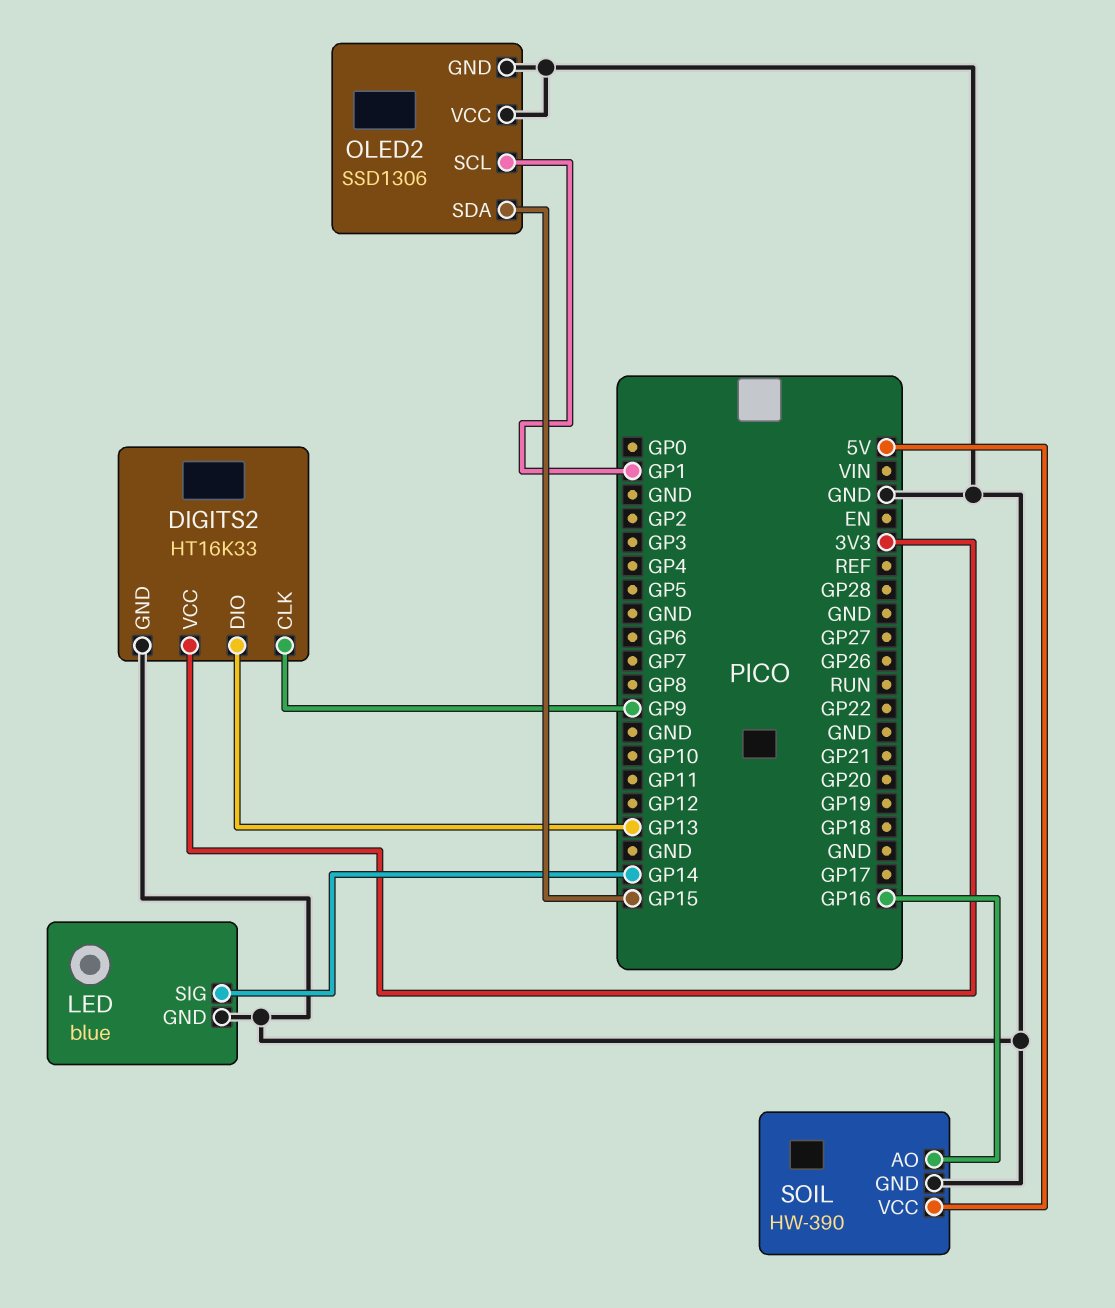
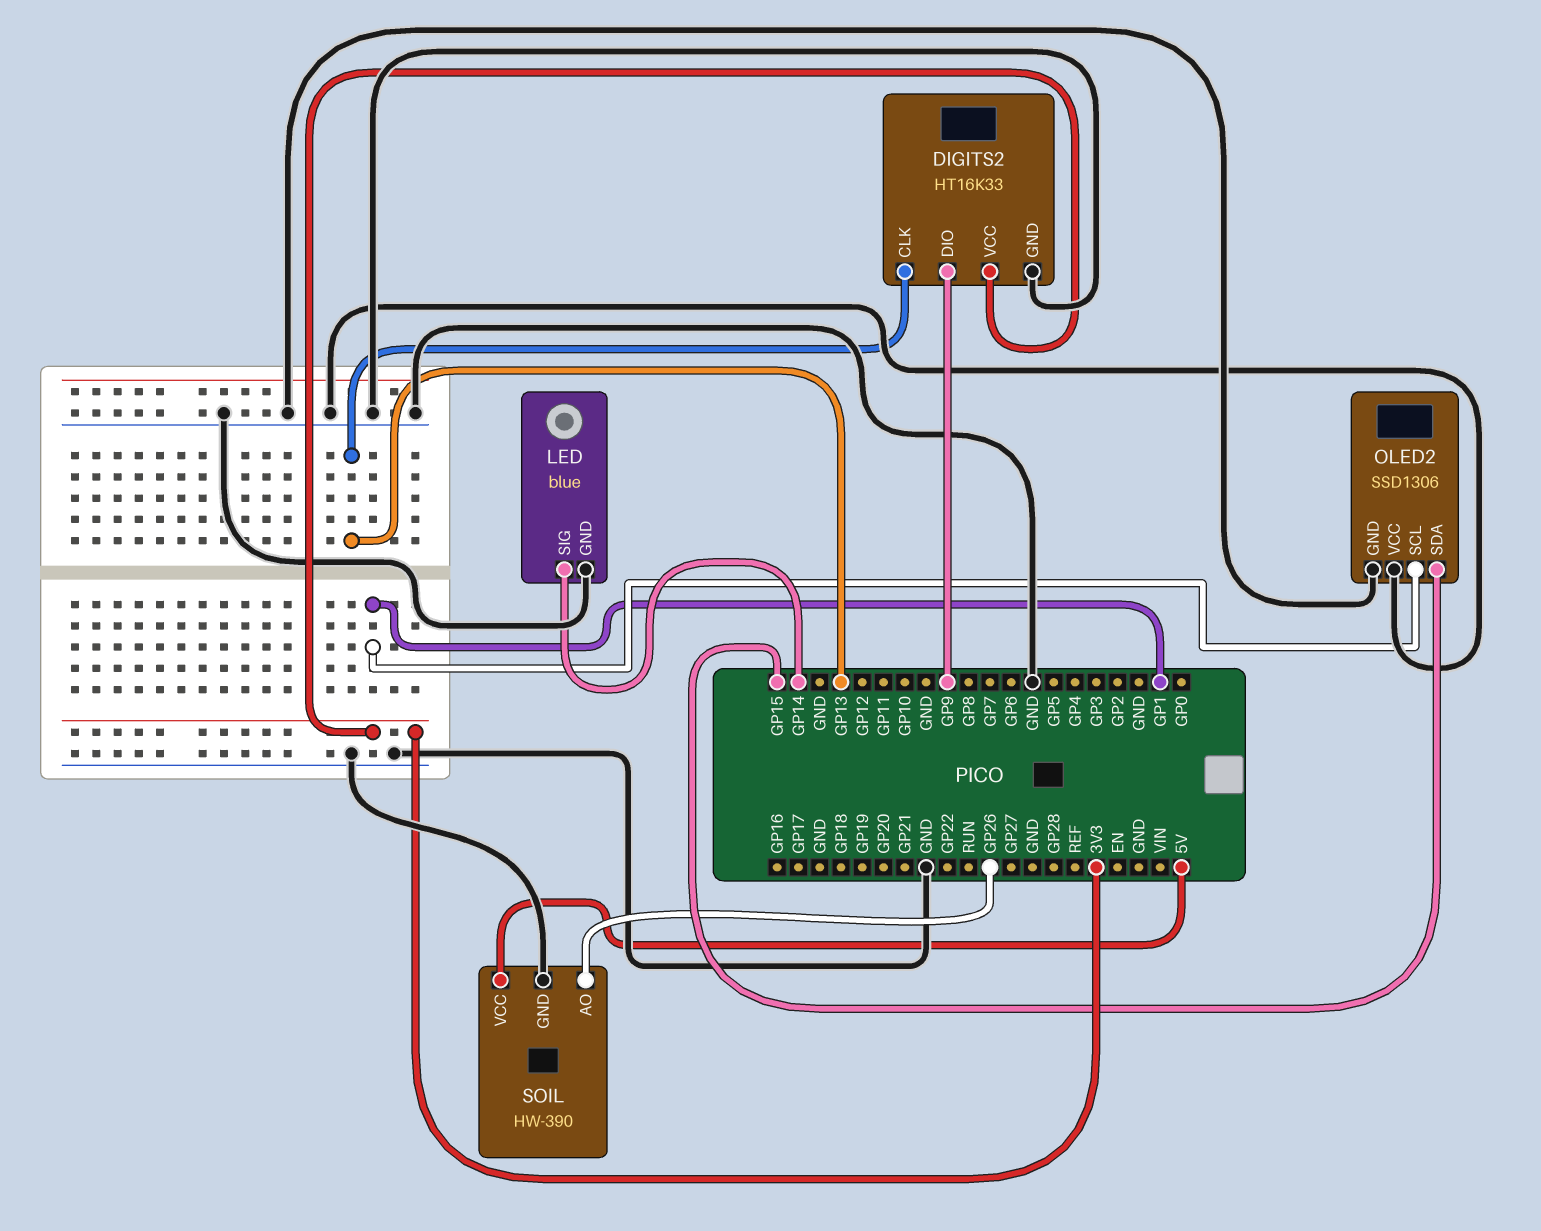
DIGITS2 pin CLK: GP9 -> GP13
DIGITS2 pin DIO: GP13 -> GP9
SOIL pin AO: GP16 -> GP26

